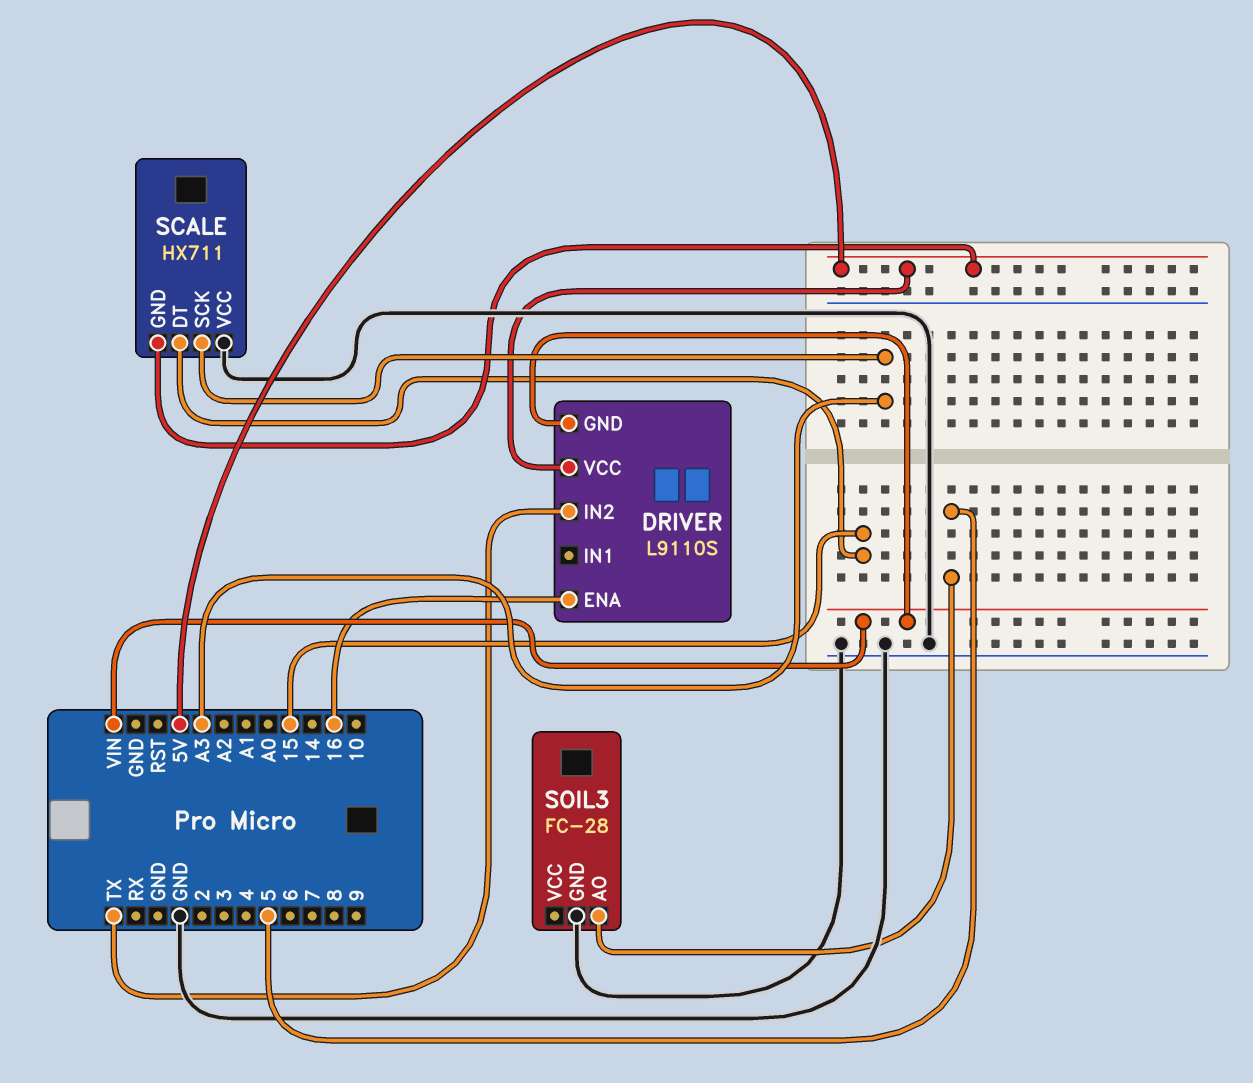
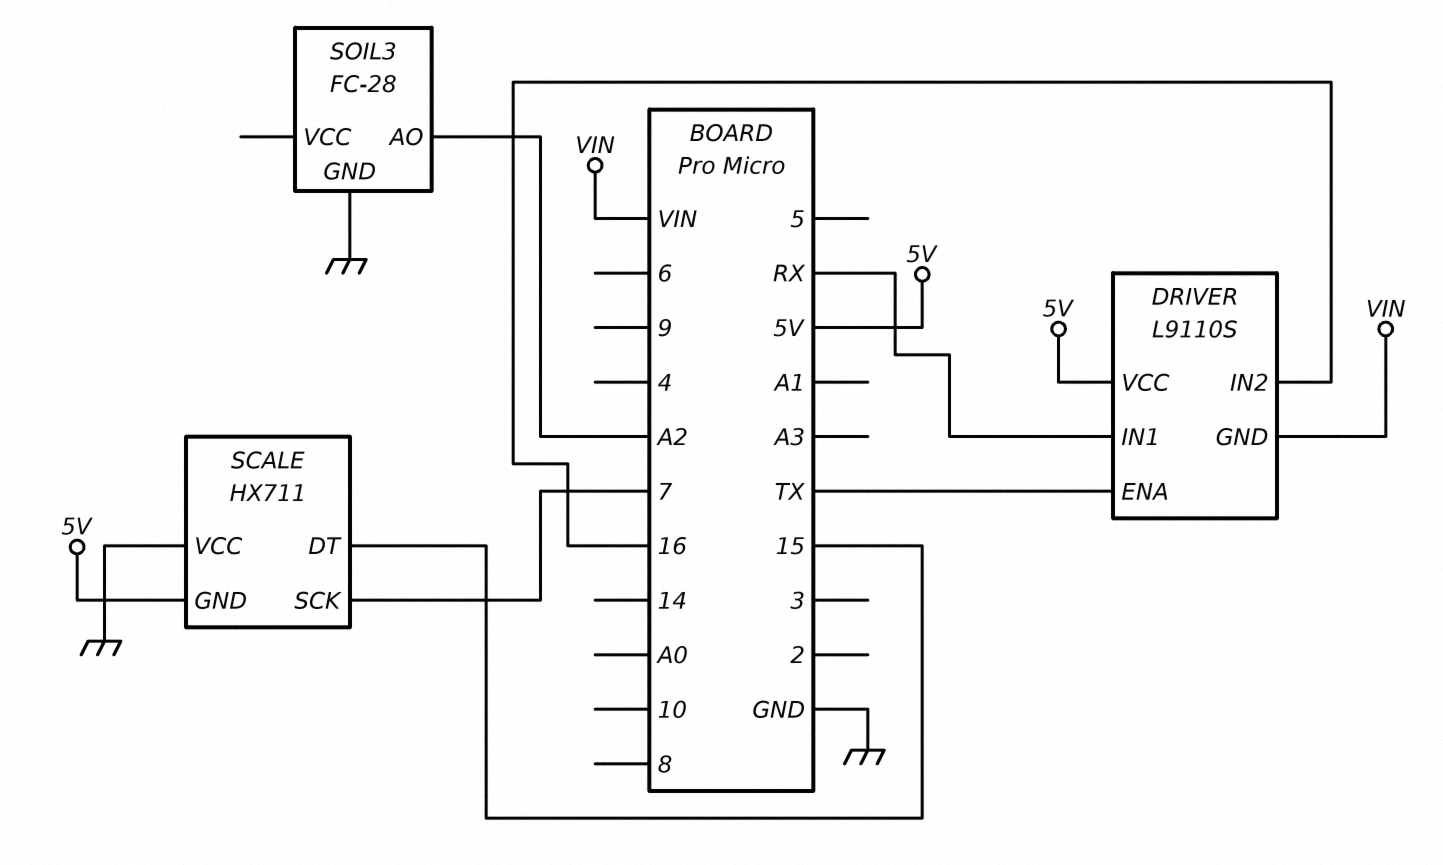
DRIVER pin ENA: 16 -> TX
DRIVER pin IN1: none -> RX
DRIVER pin IN2: TX -> 16
SCALE pin SCK: A3 -> 7
SOIL3 pin AO: 5 -> A2

